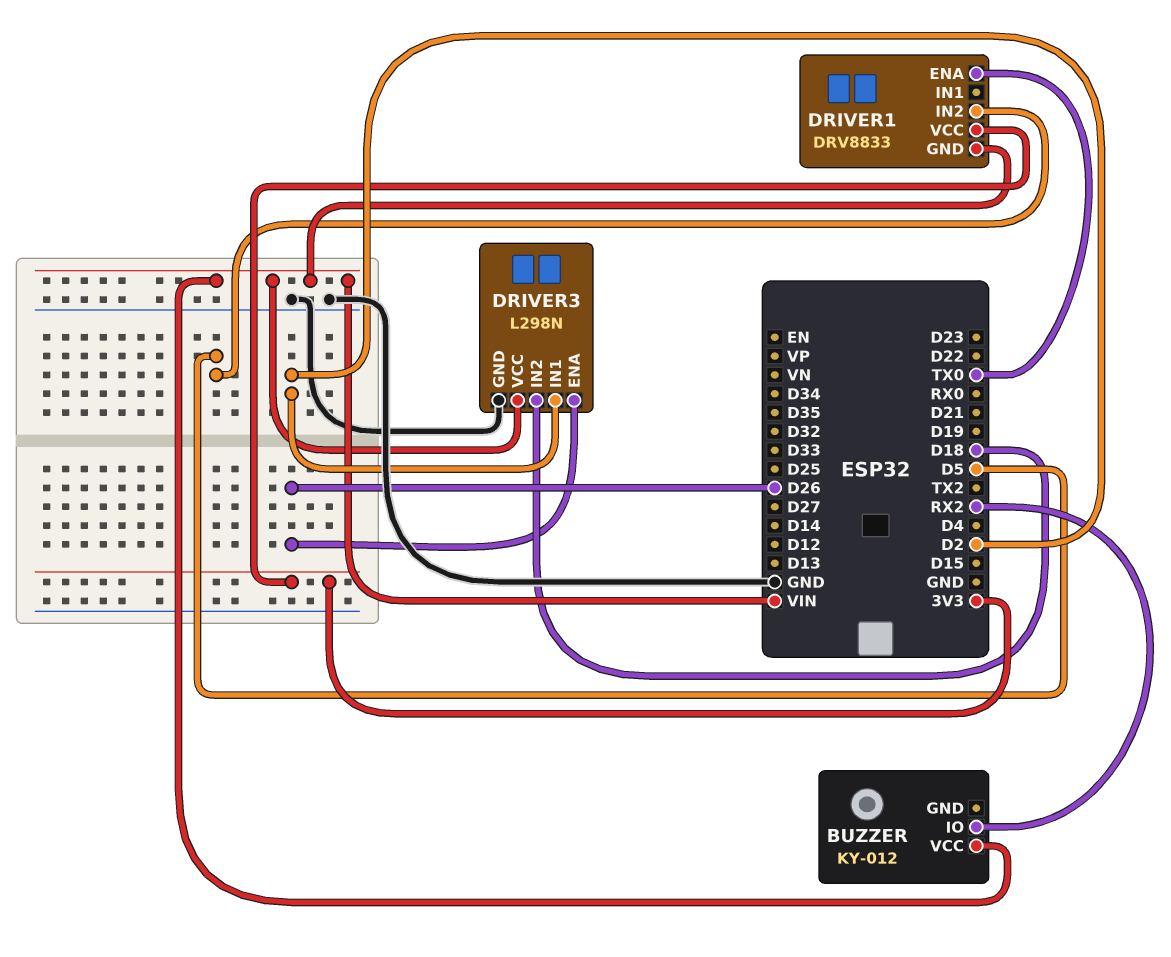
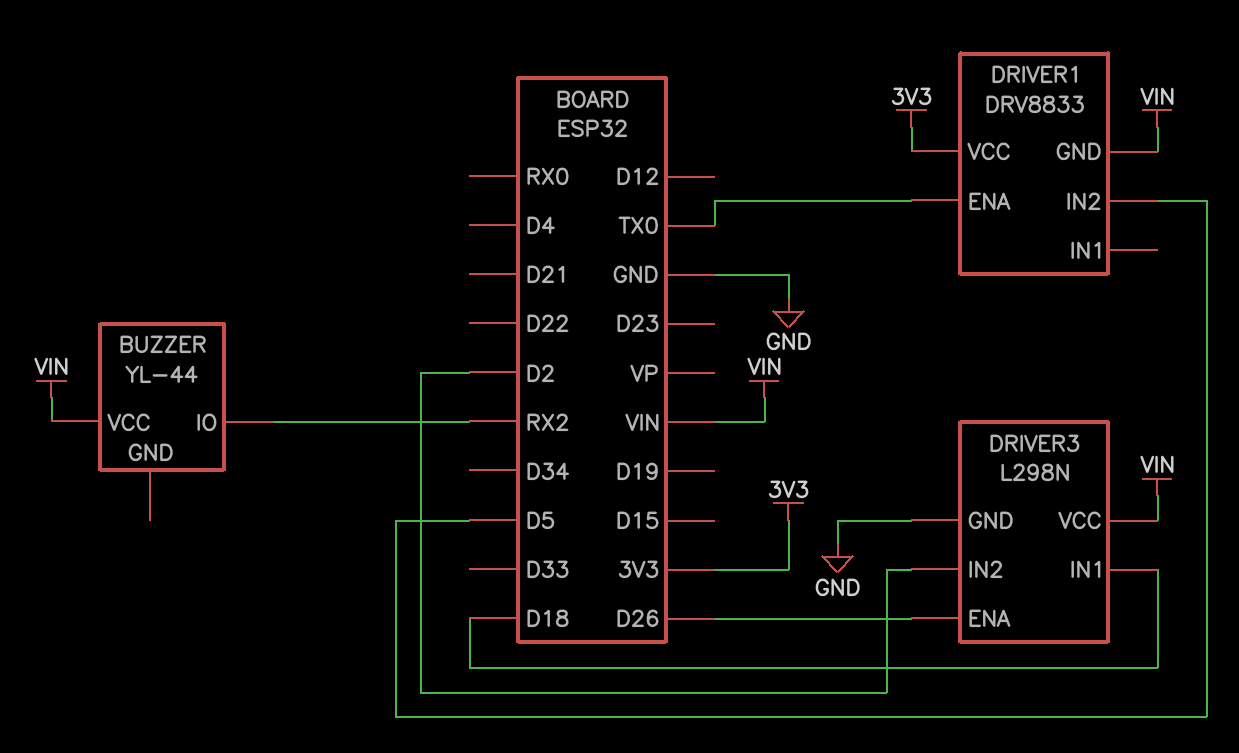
BUZZER: KY-012 -> YL-44
DRIVER3 pin IN1: D2 -> D18
DRIVER3 pin IN2: D18 -> D2

